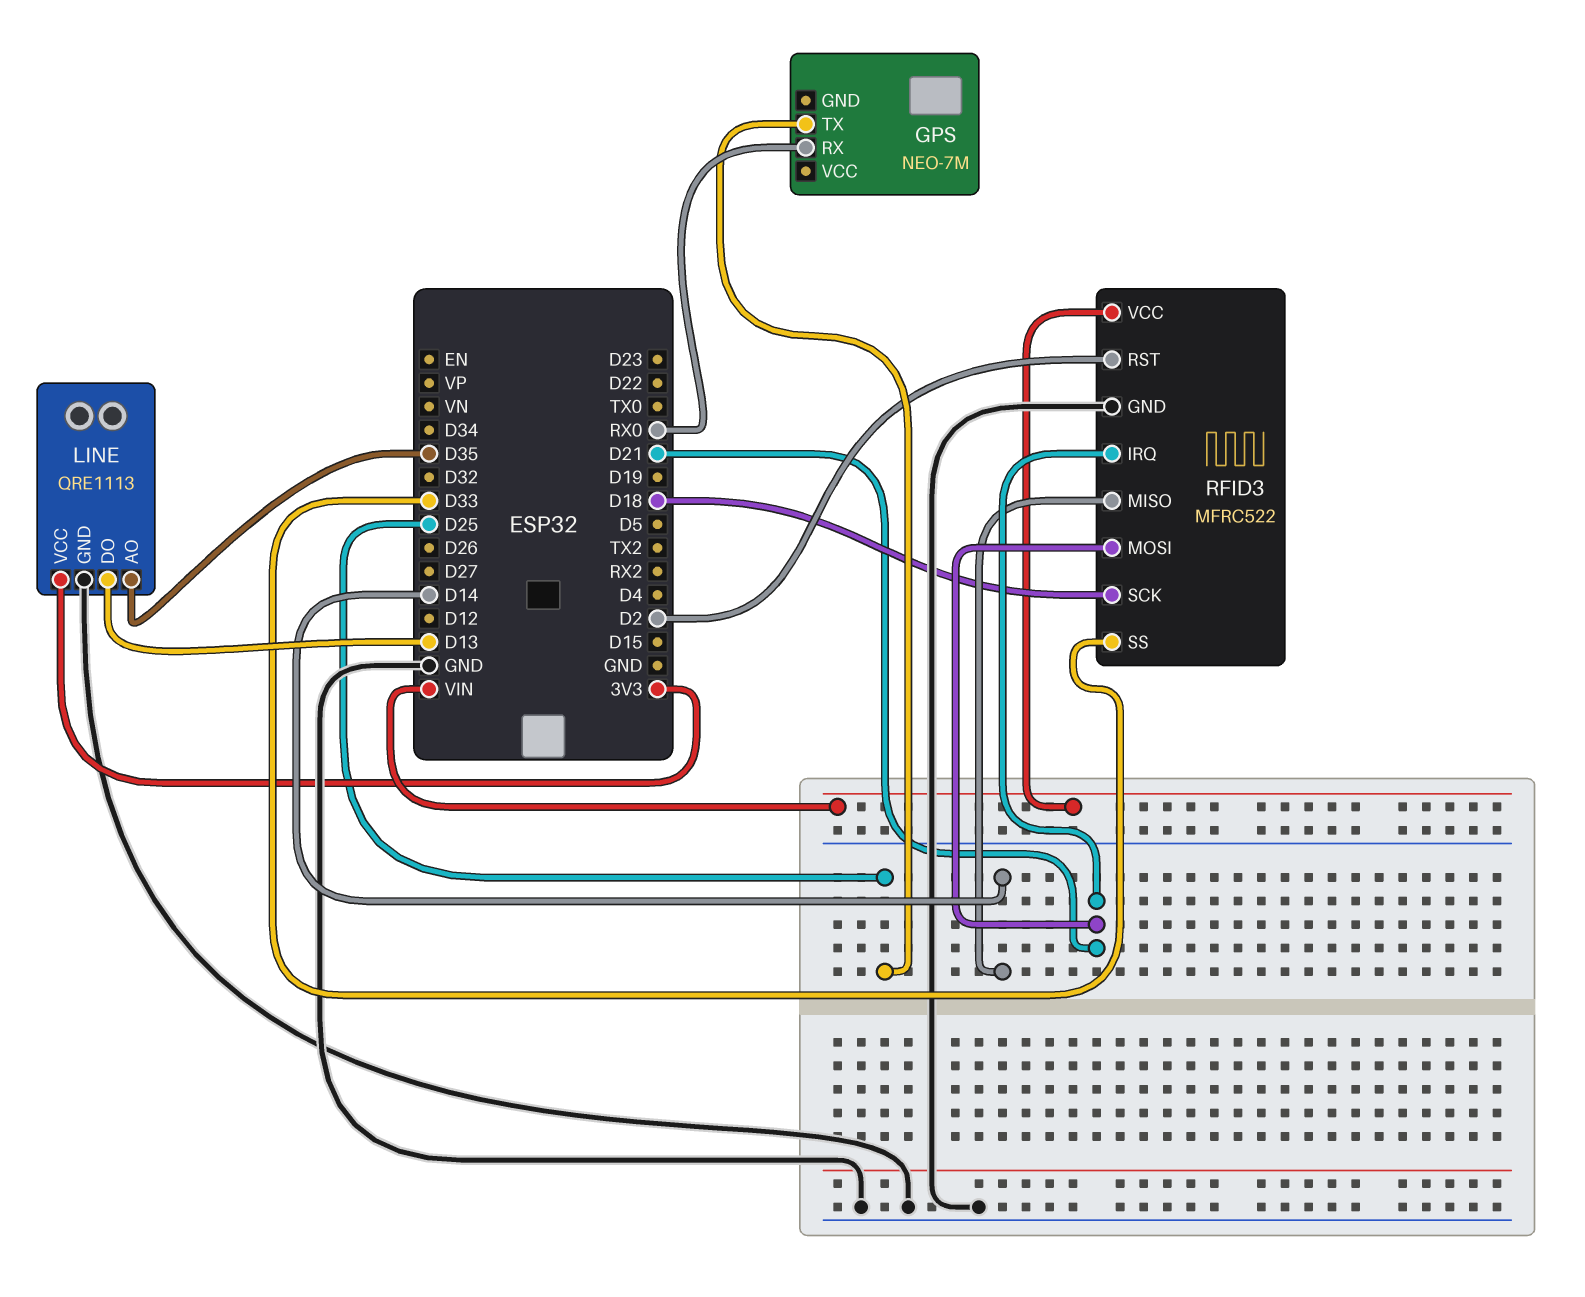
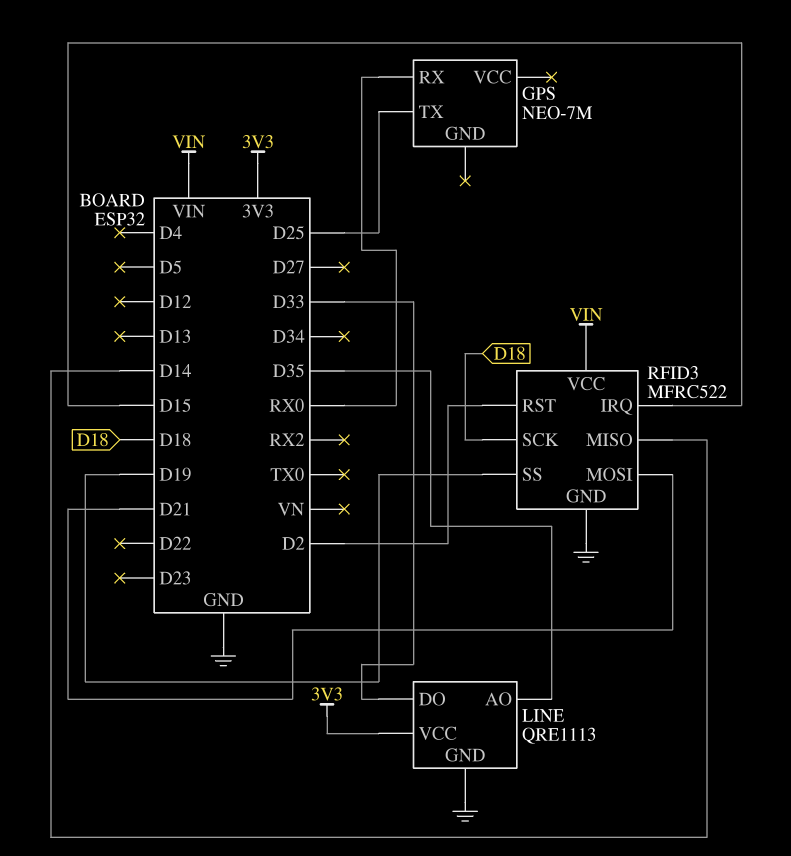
LINE pin DO: D13 -> D33
RFID3 pin IRQ: D21 -> D15
RFID3 pin SS: D33 -> D19

